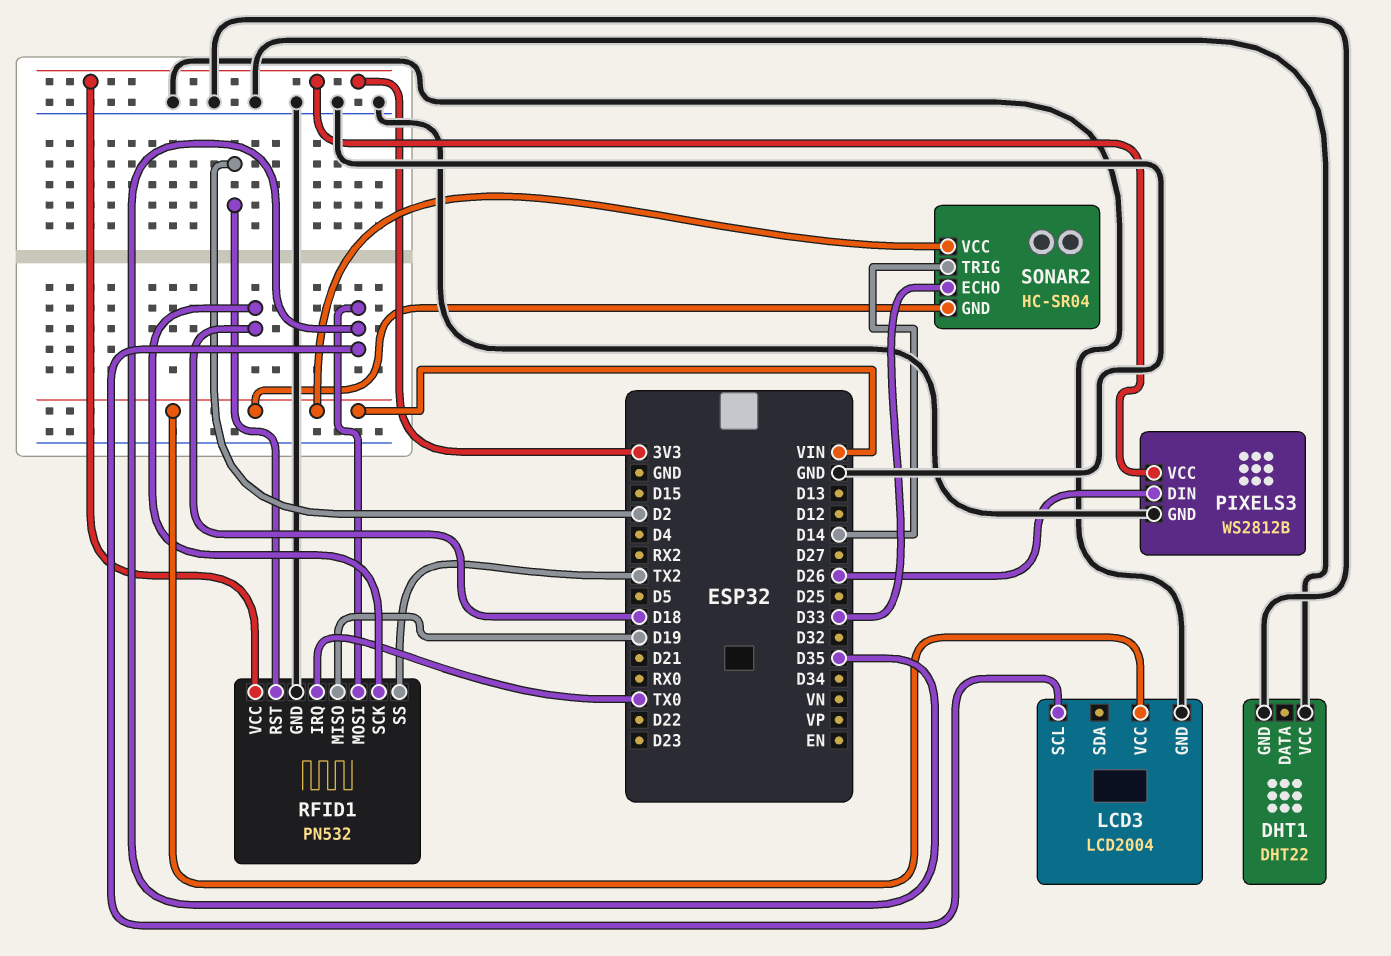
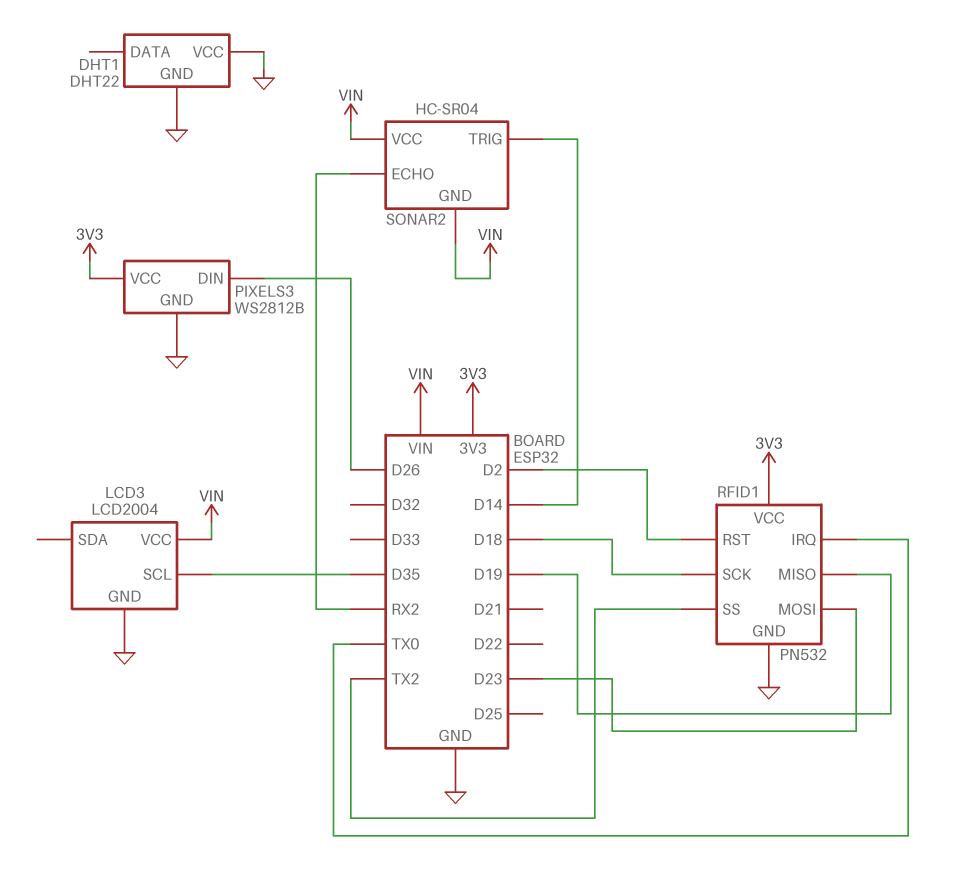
RFID1 pin MOSI: D35 -> D23
SONAR2 pin ECHO: D33 -> RX2

